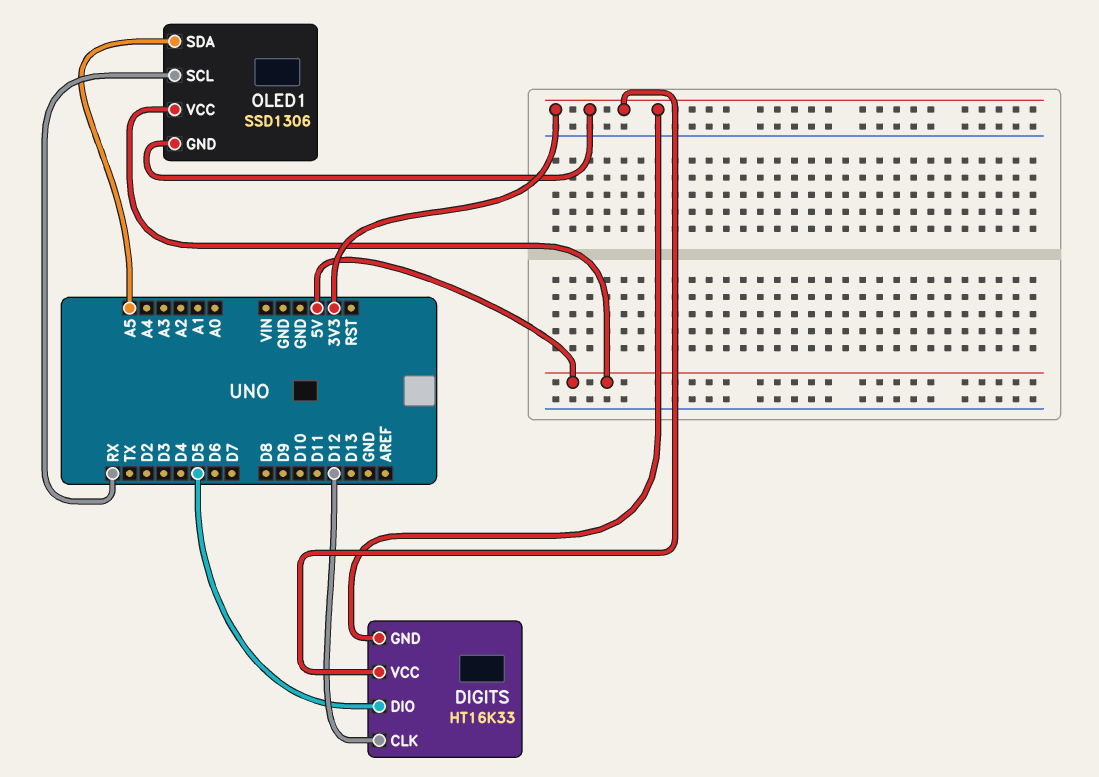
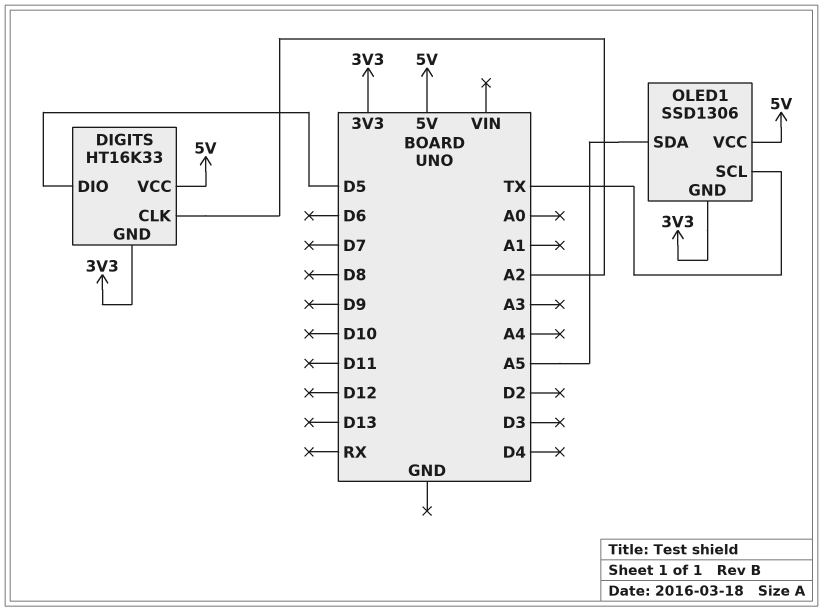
DIGITS pin CLK: D12 -> A2
DIGITS pin VCC: 3V3 -> 5V
OLED1 pin SCL: RX -> TX

